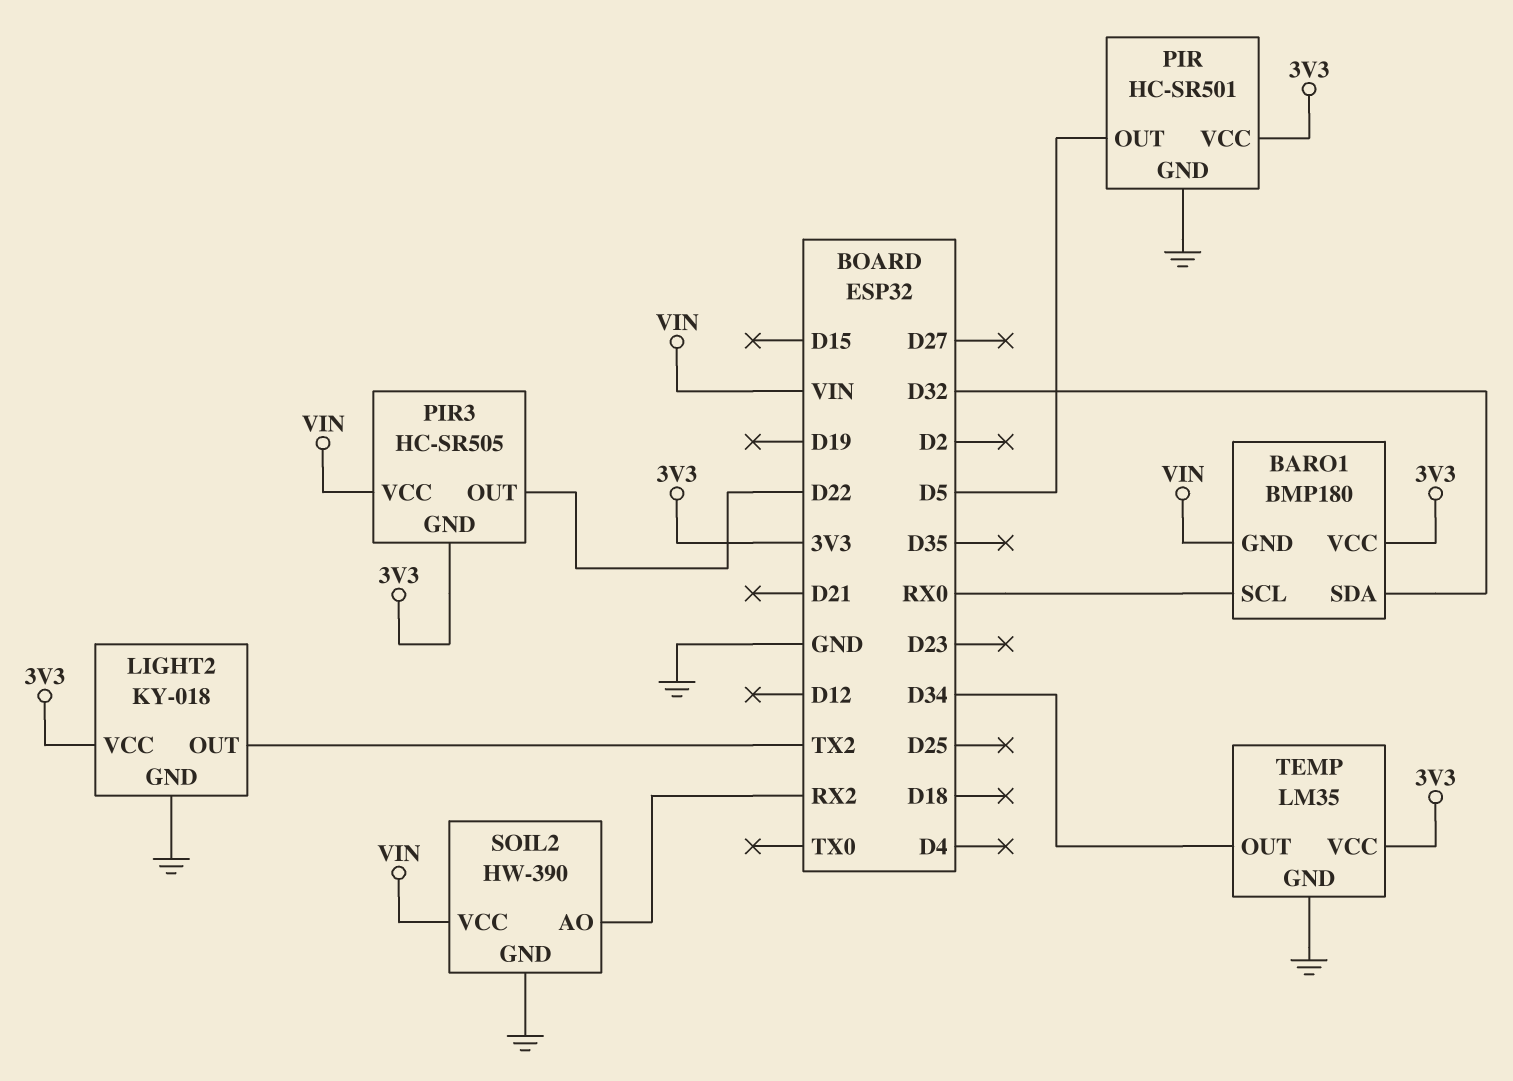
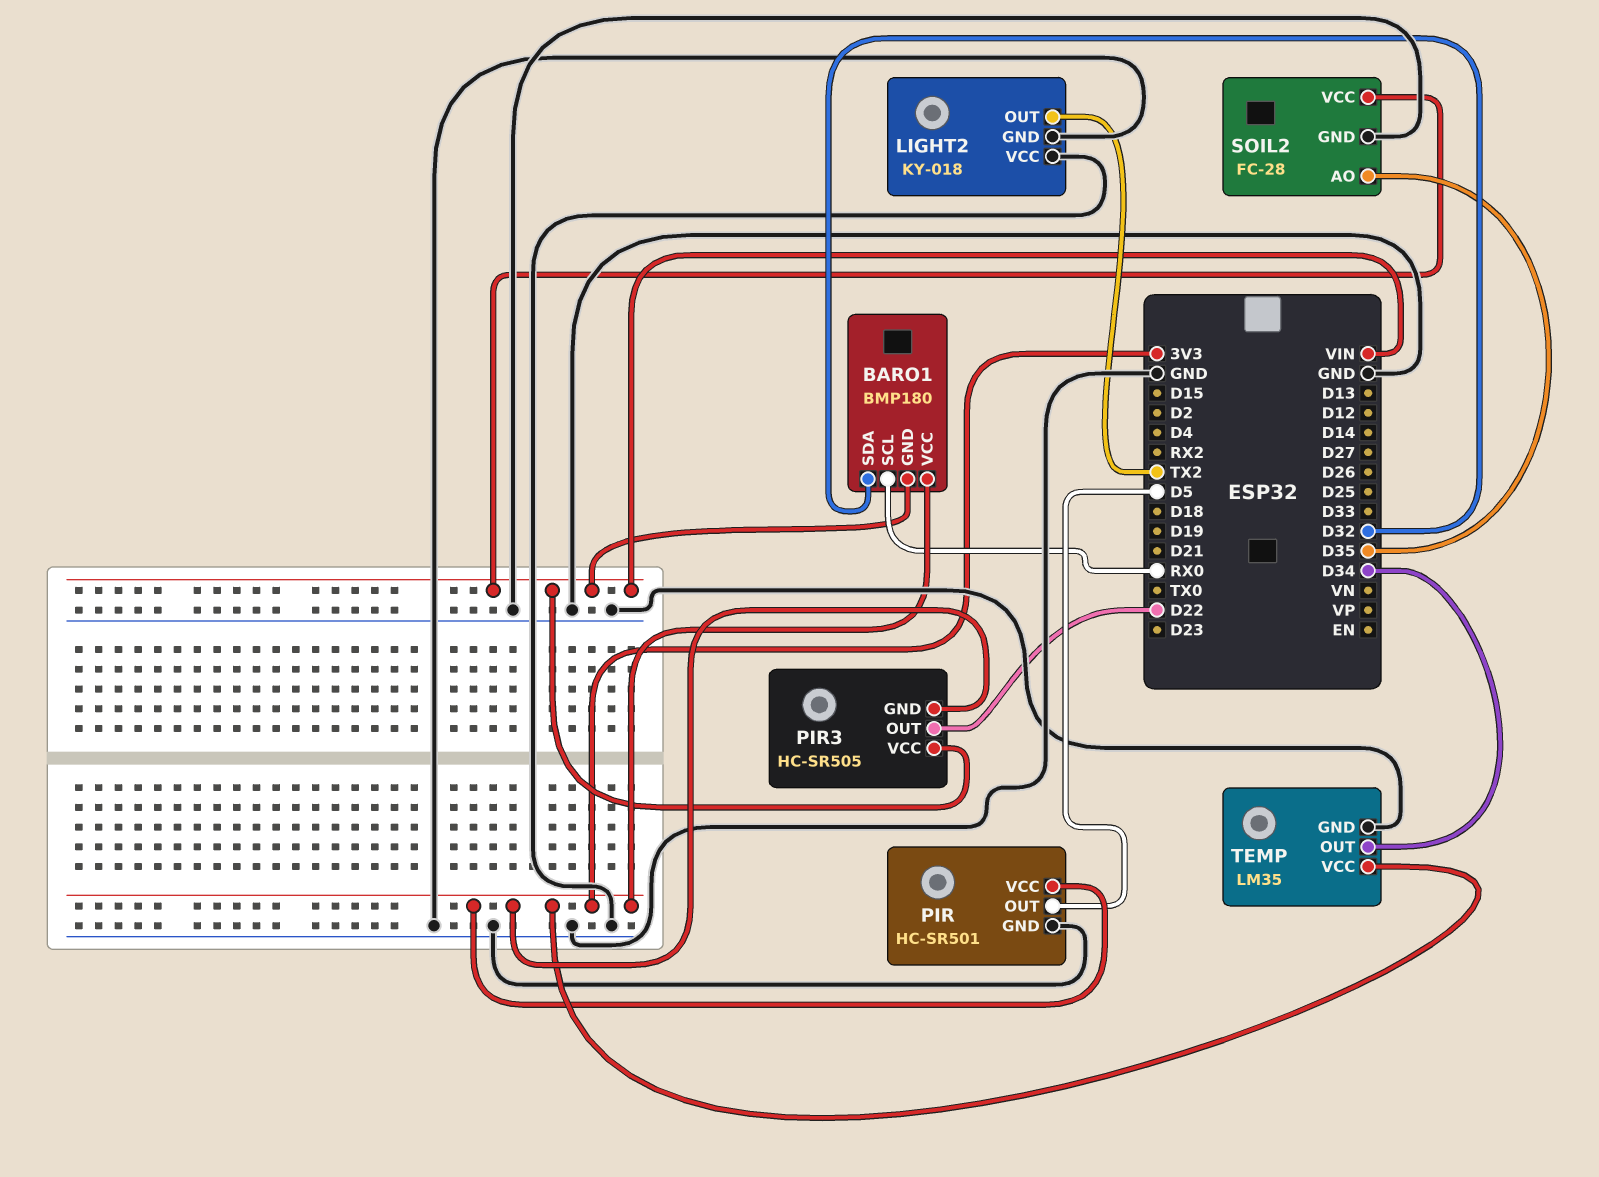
LIGHT2 pin VCC: 3V3 -> GND
SOIL2: HW-390 -> FC-28
SOIL2 pin AO: RX2 -> D35

